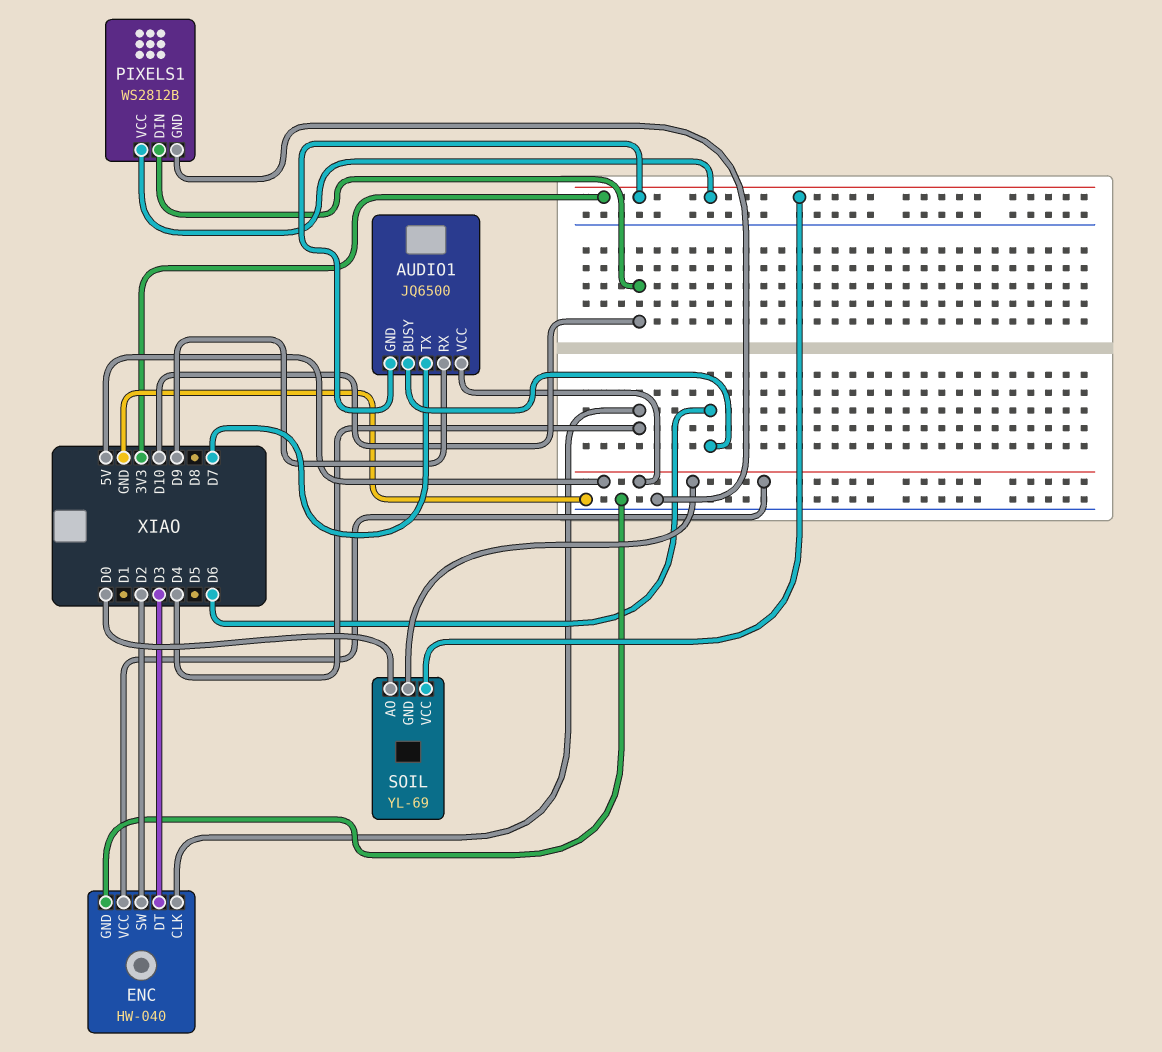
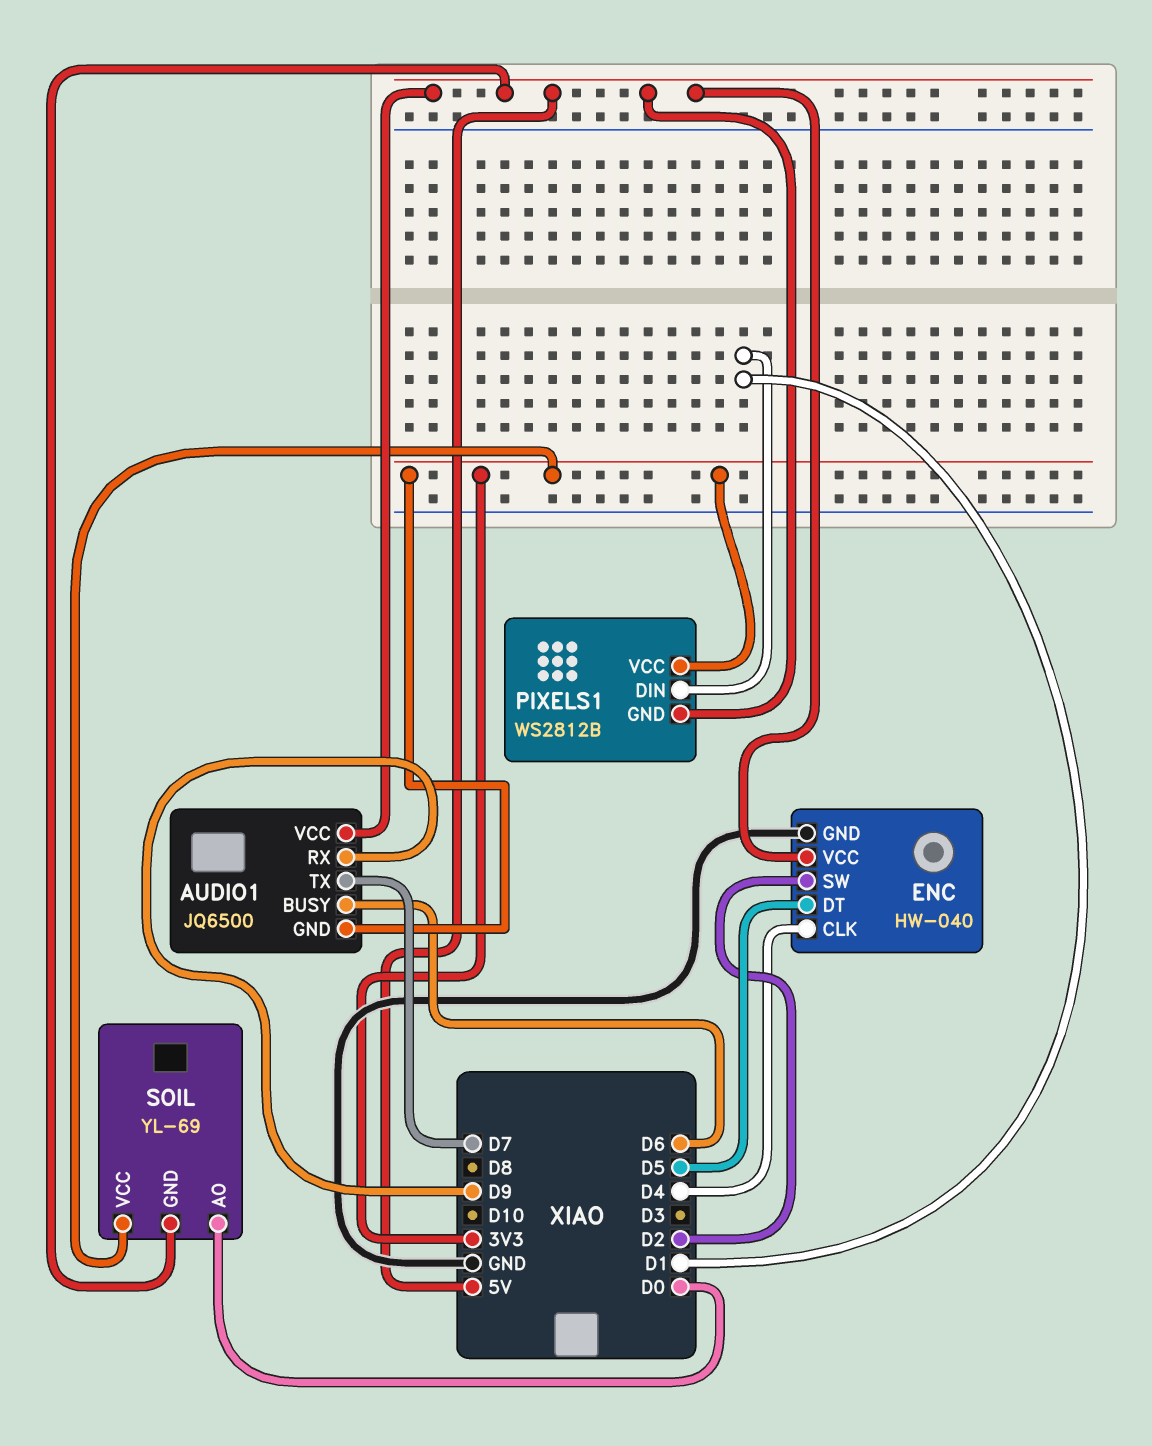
ENC pin DT: D3 -> D5
PIXELS1 pin DIN: D10 -> D1
PIXELS1 pin GND: GND -> 5V

